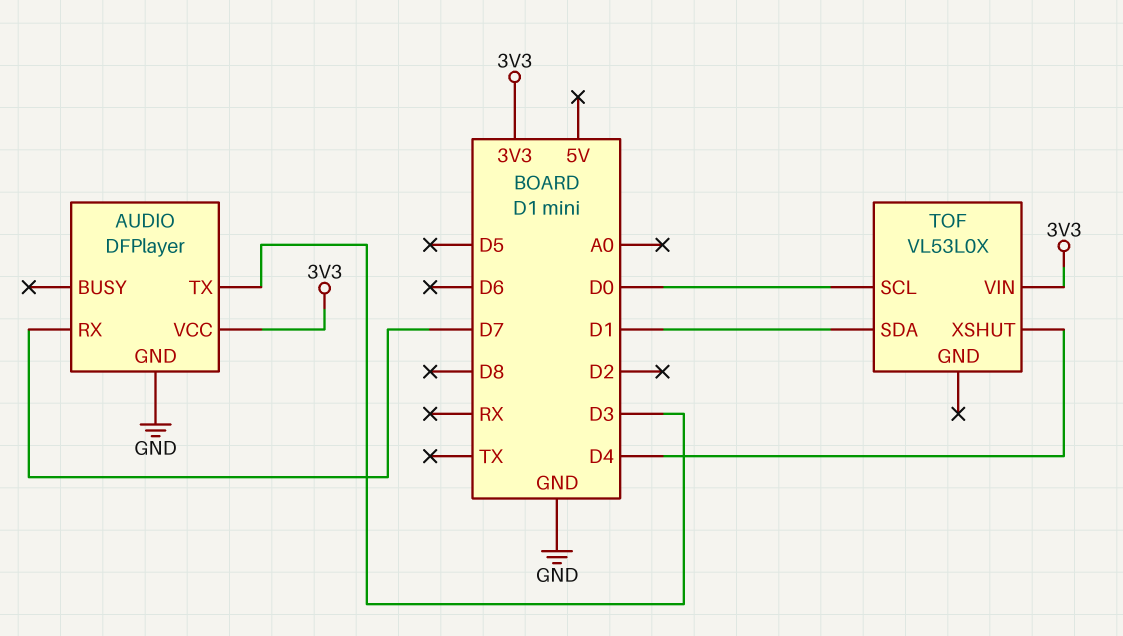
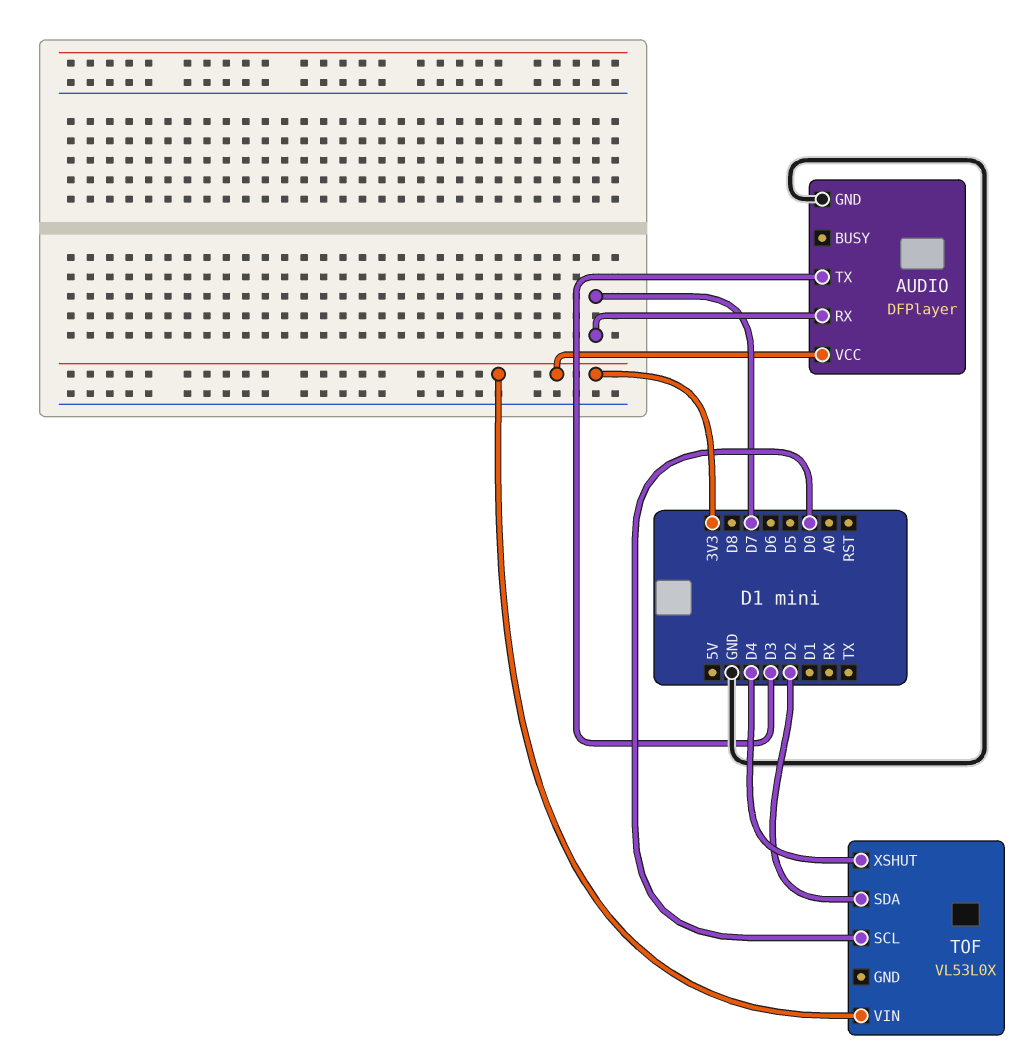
TOF pin SDA: D1 -> D2

